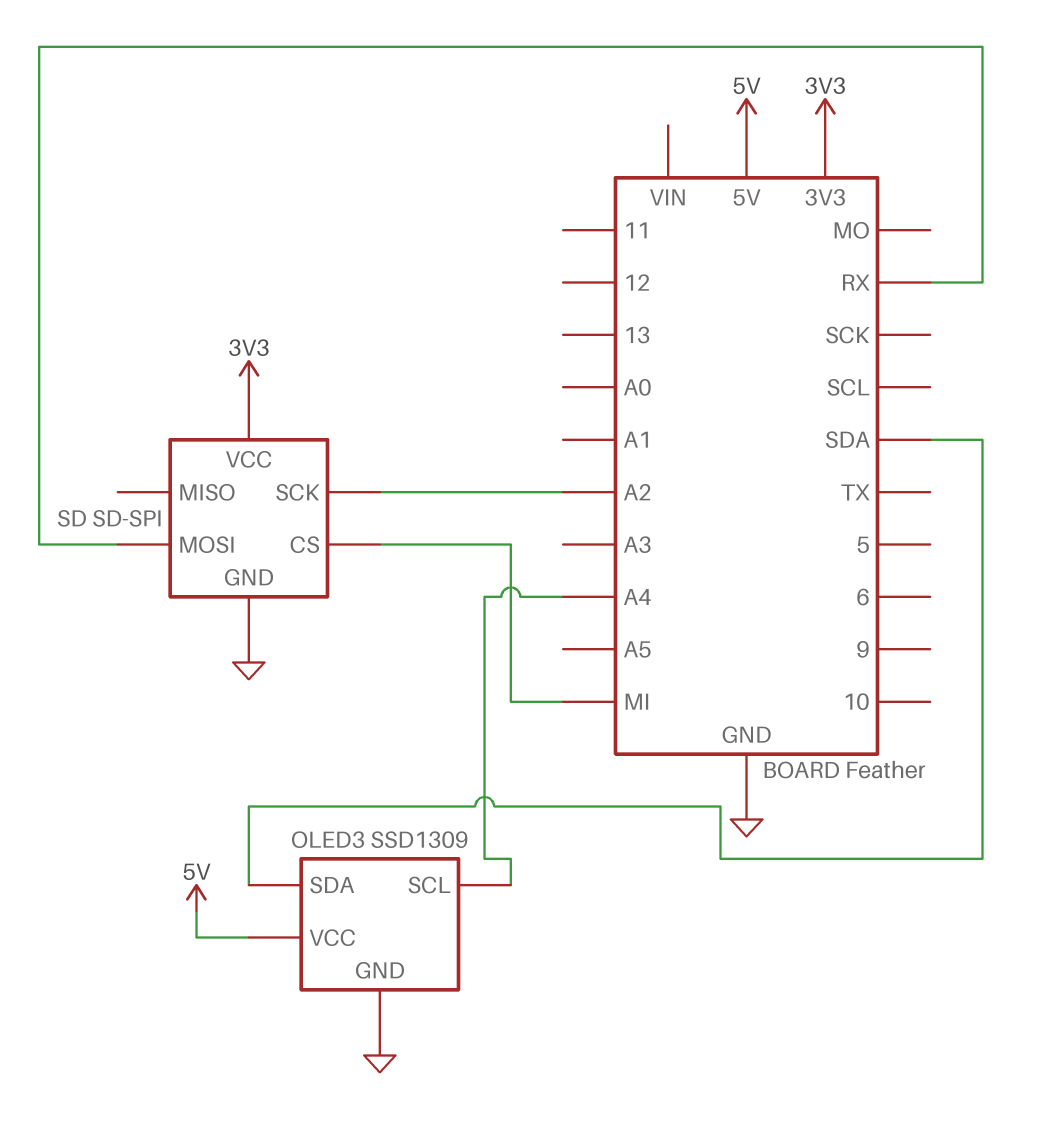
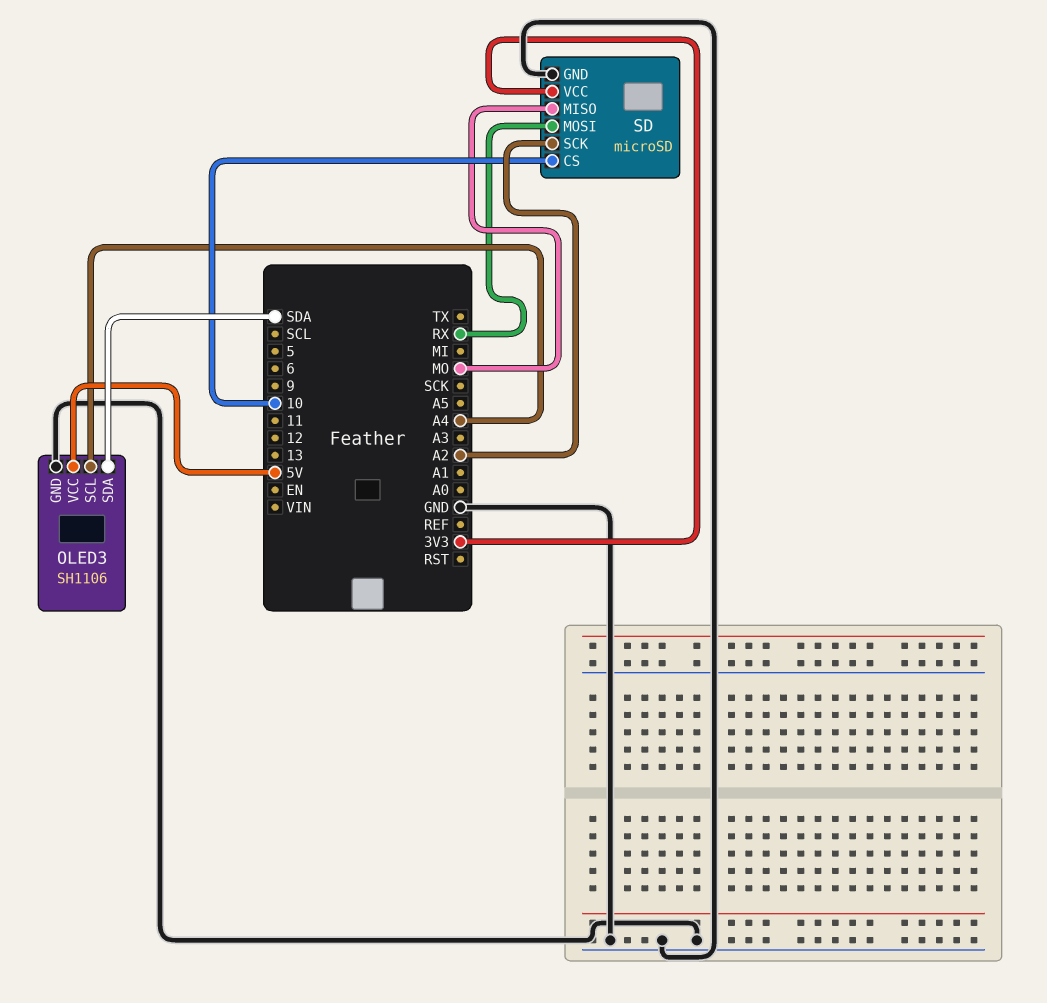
OLED3: SSD1309 -> SH1106
SD: SD-SPI -> microSD
SD pin CS: MI -> 10
SD pin MISO: none -> MO

